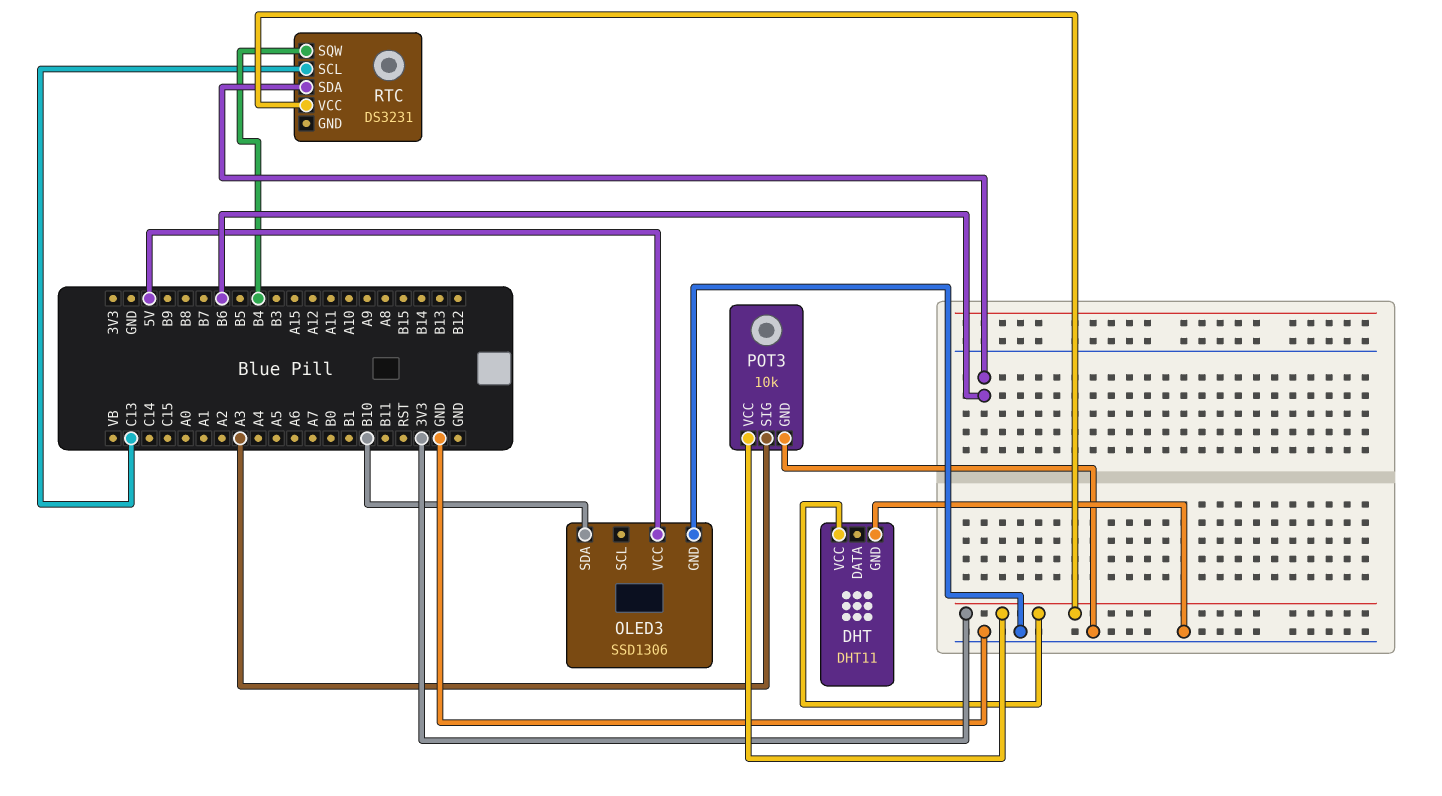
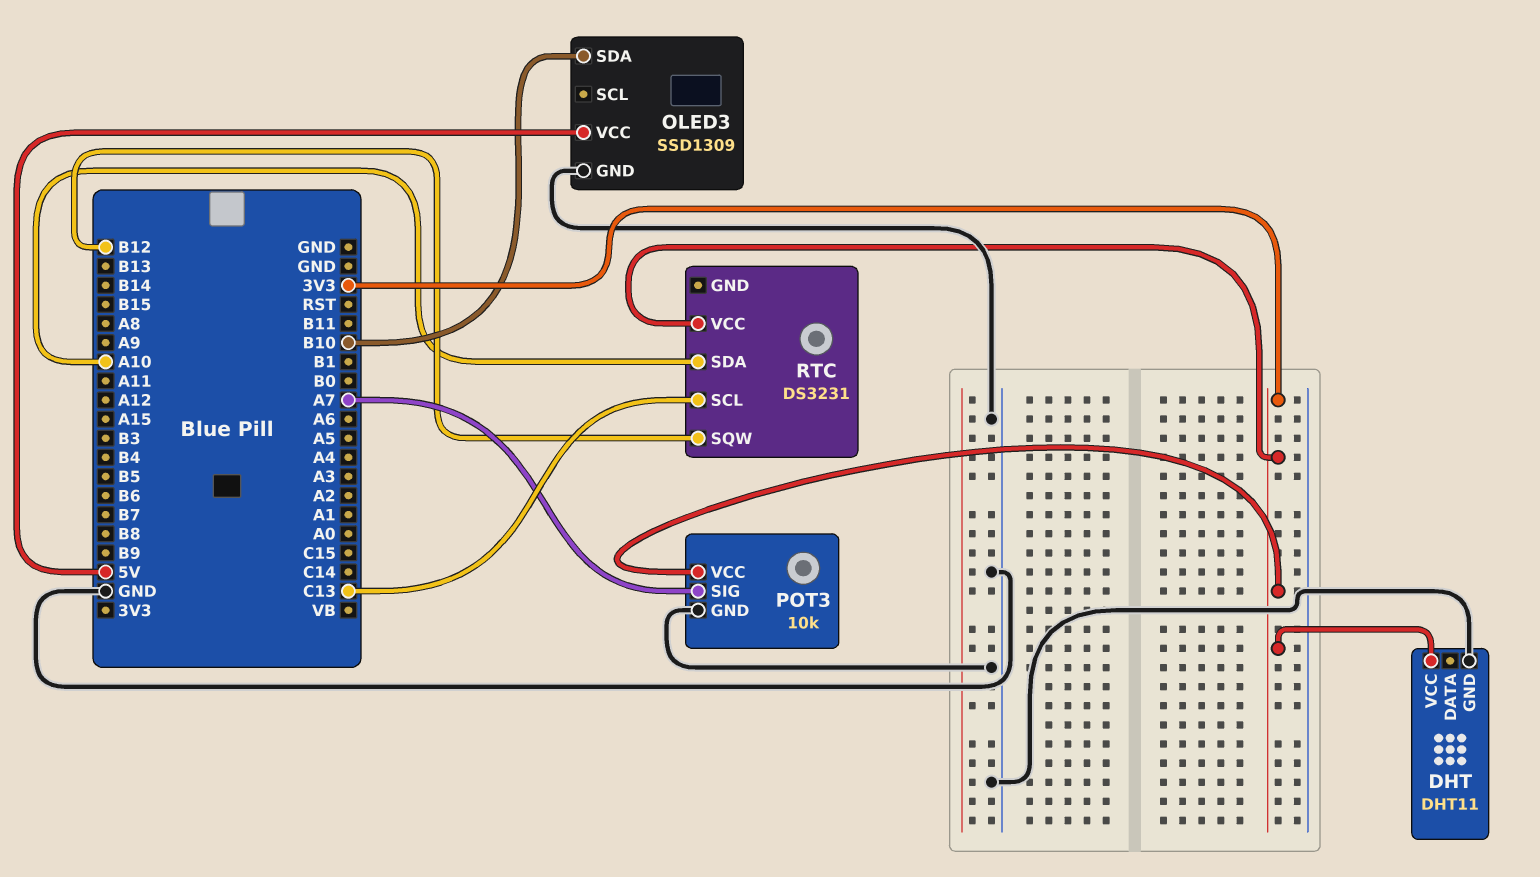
OLED3: SSD1306 -> SSD1309
POT3 pin SIG: A3 -> A7
RTC pin SDA: B6 -> A10
RTC pin SQW: B4 -> B12

